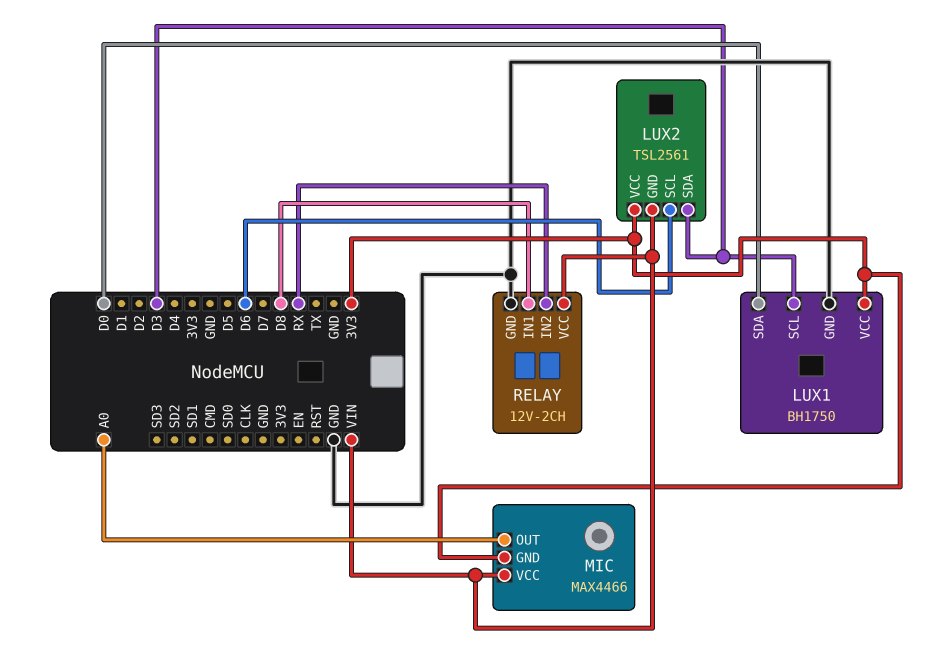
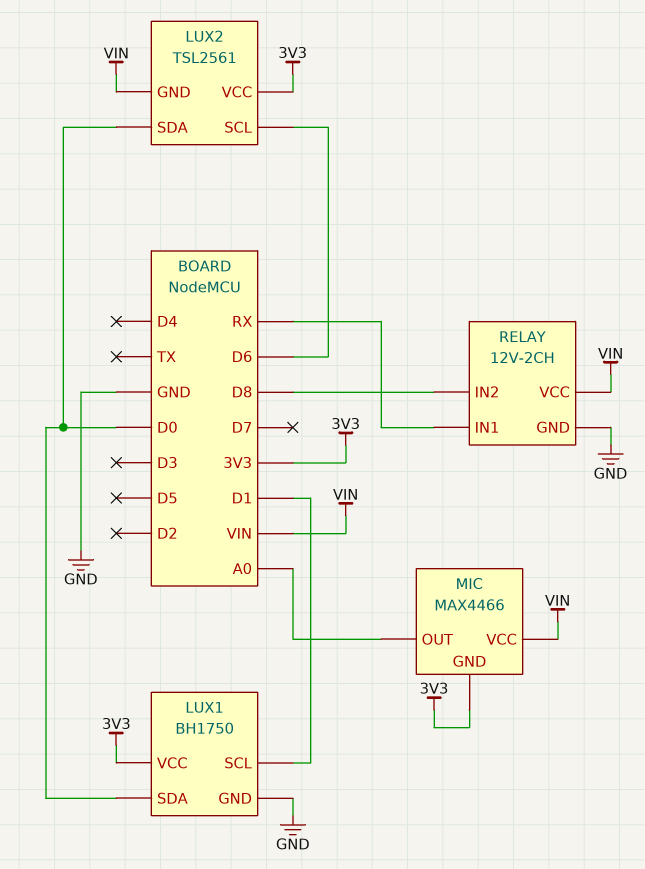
LUX1 pin SCL: D3 -> D1
LUX2 pin SDA: D3 -> D0
RELAY pin IN1: D8 -> RX
RELAY pin IN2: RX -> D8

